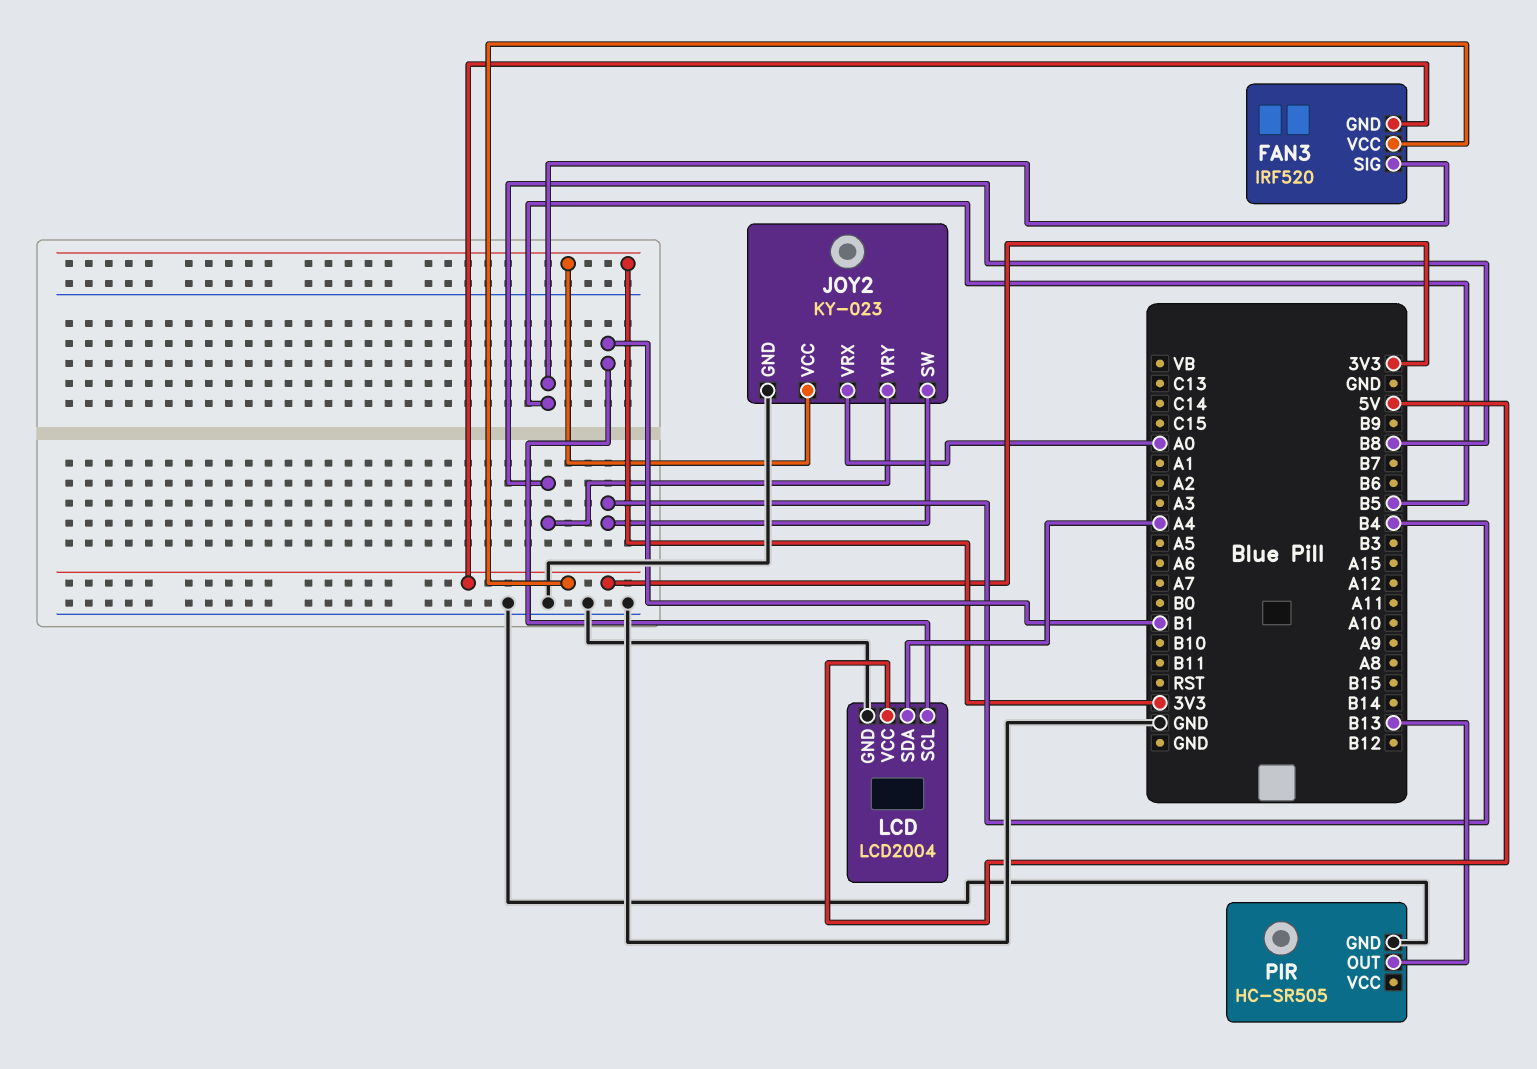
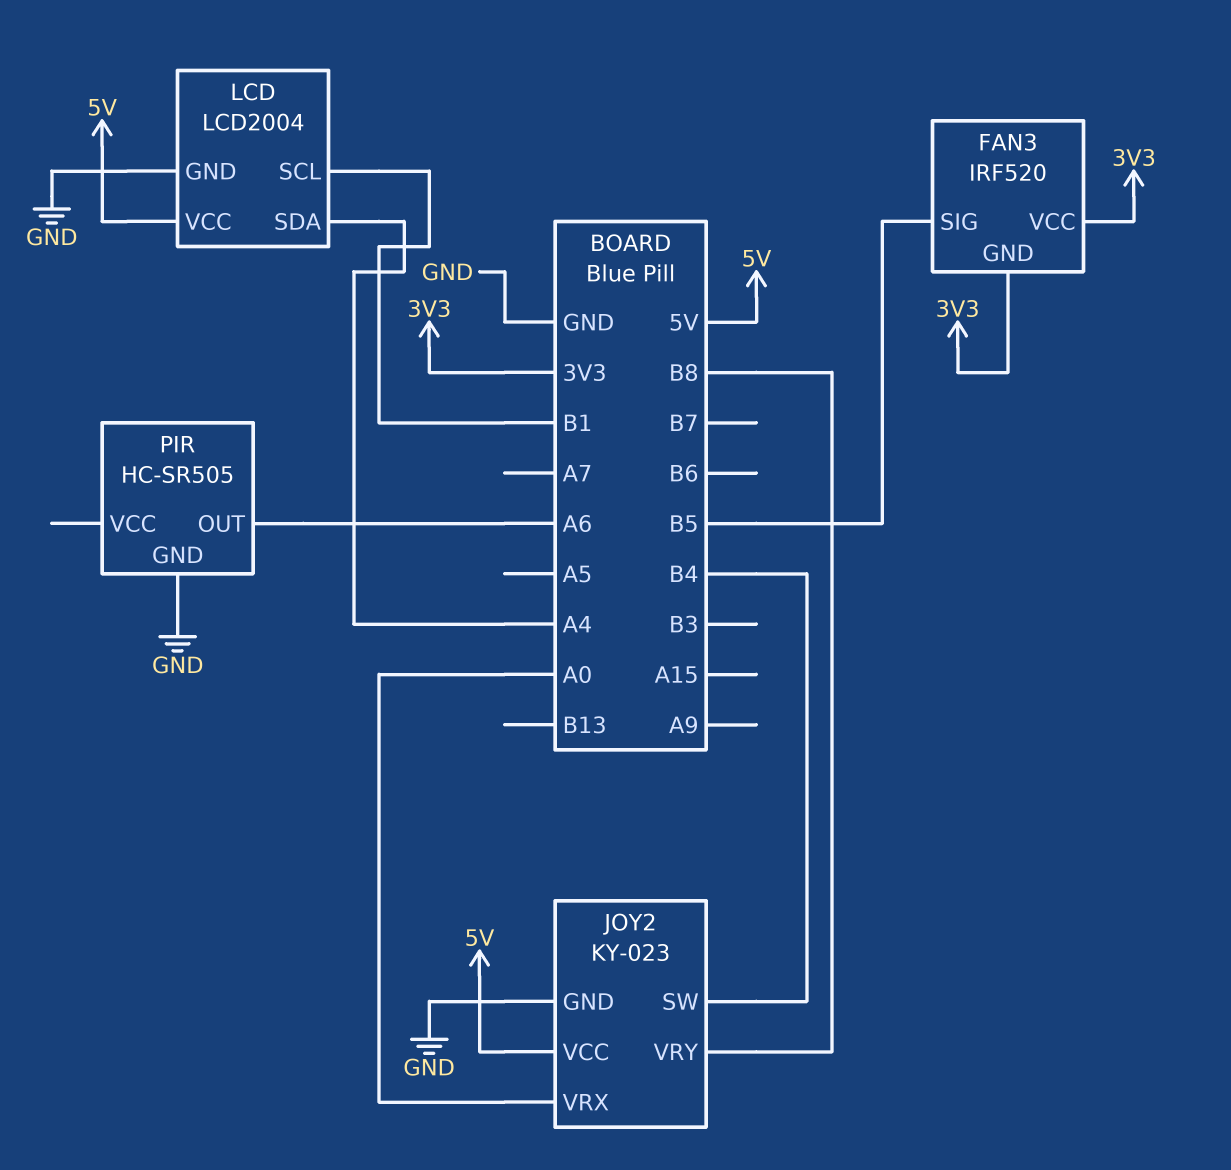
JOY2 pin VCC: 3V3 -> 5V
PIR pin OUT: B13 -> A6

